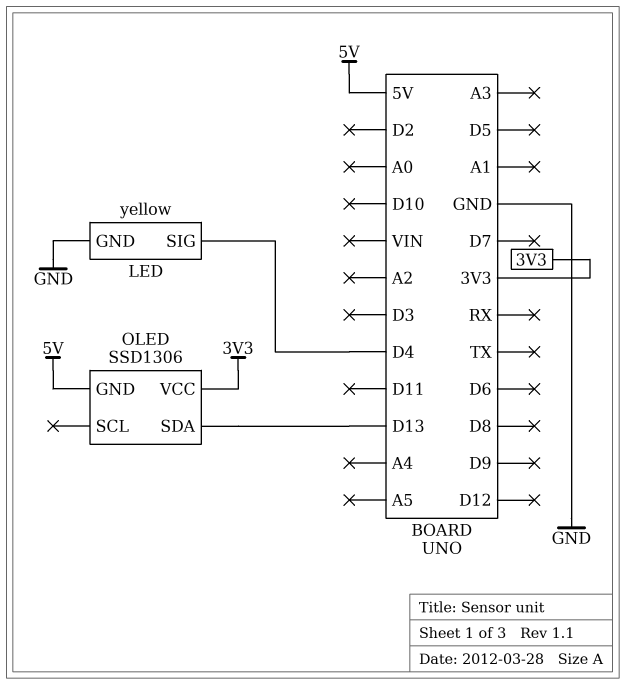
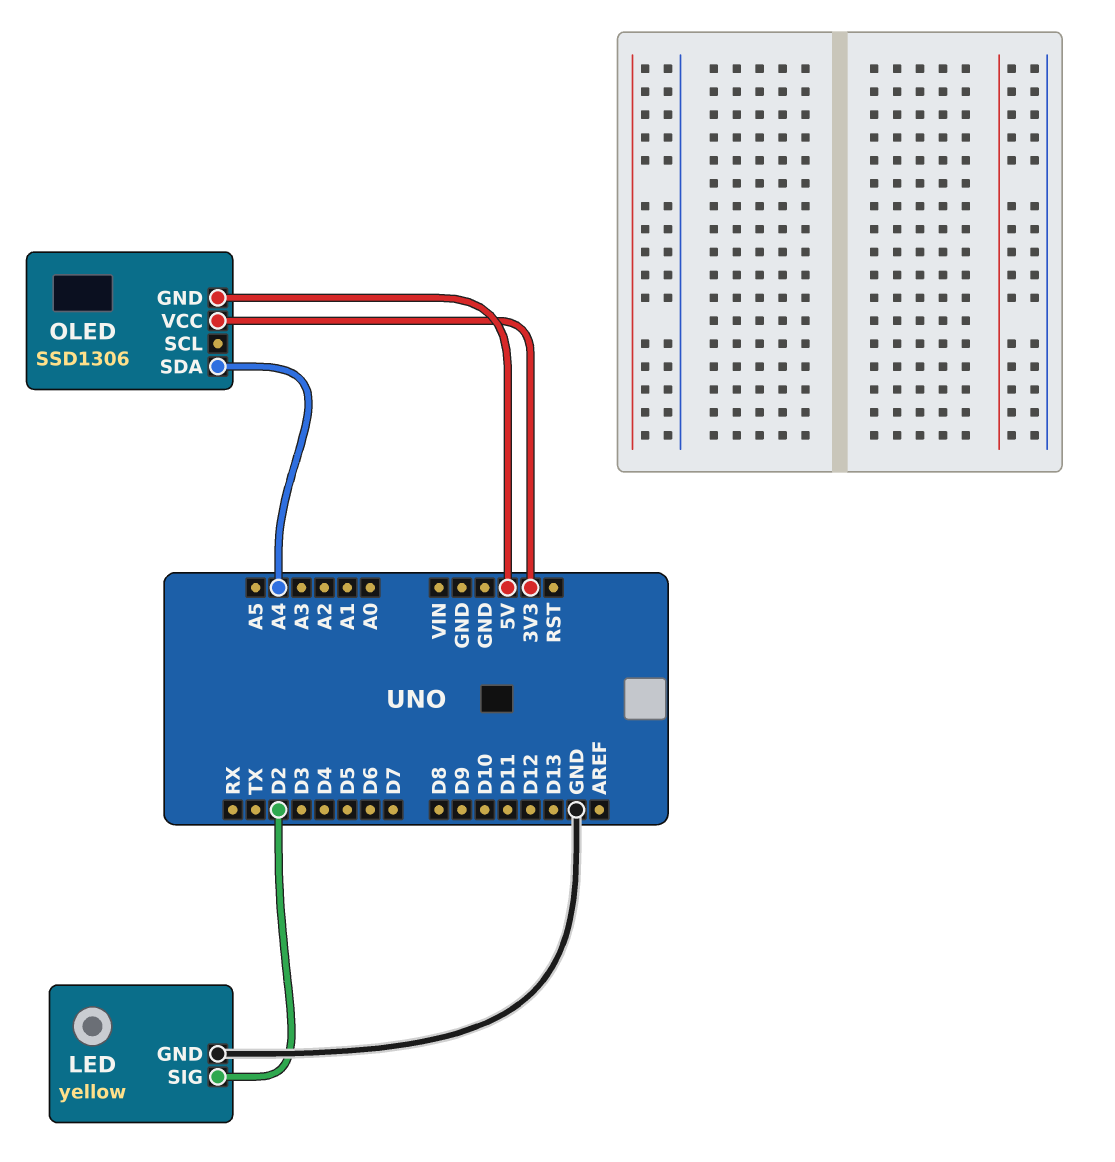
LED pin SIG: D4 -> D2
OLED pin SDA: D13 -> A4

